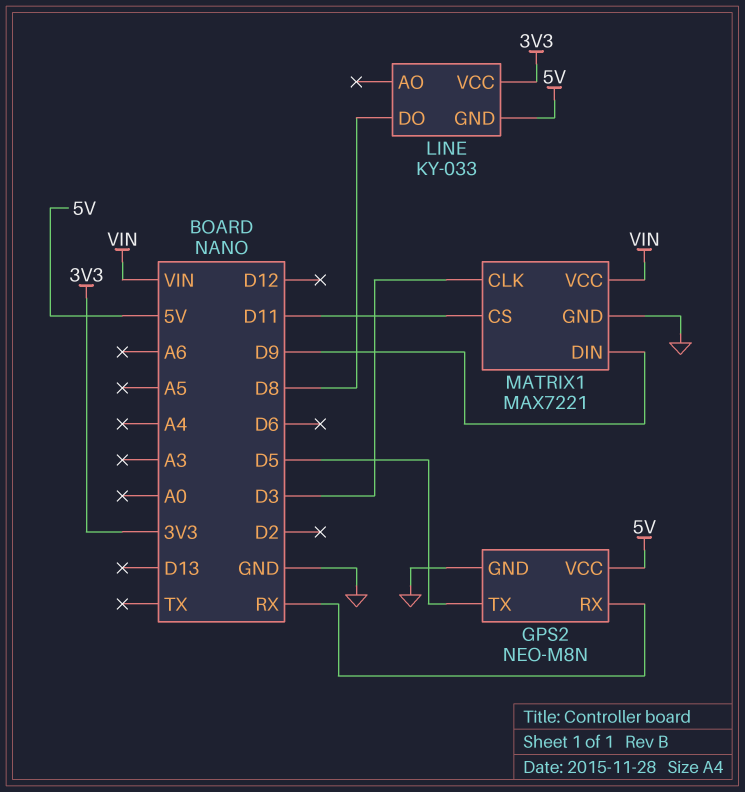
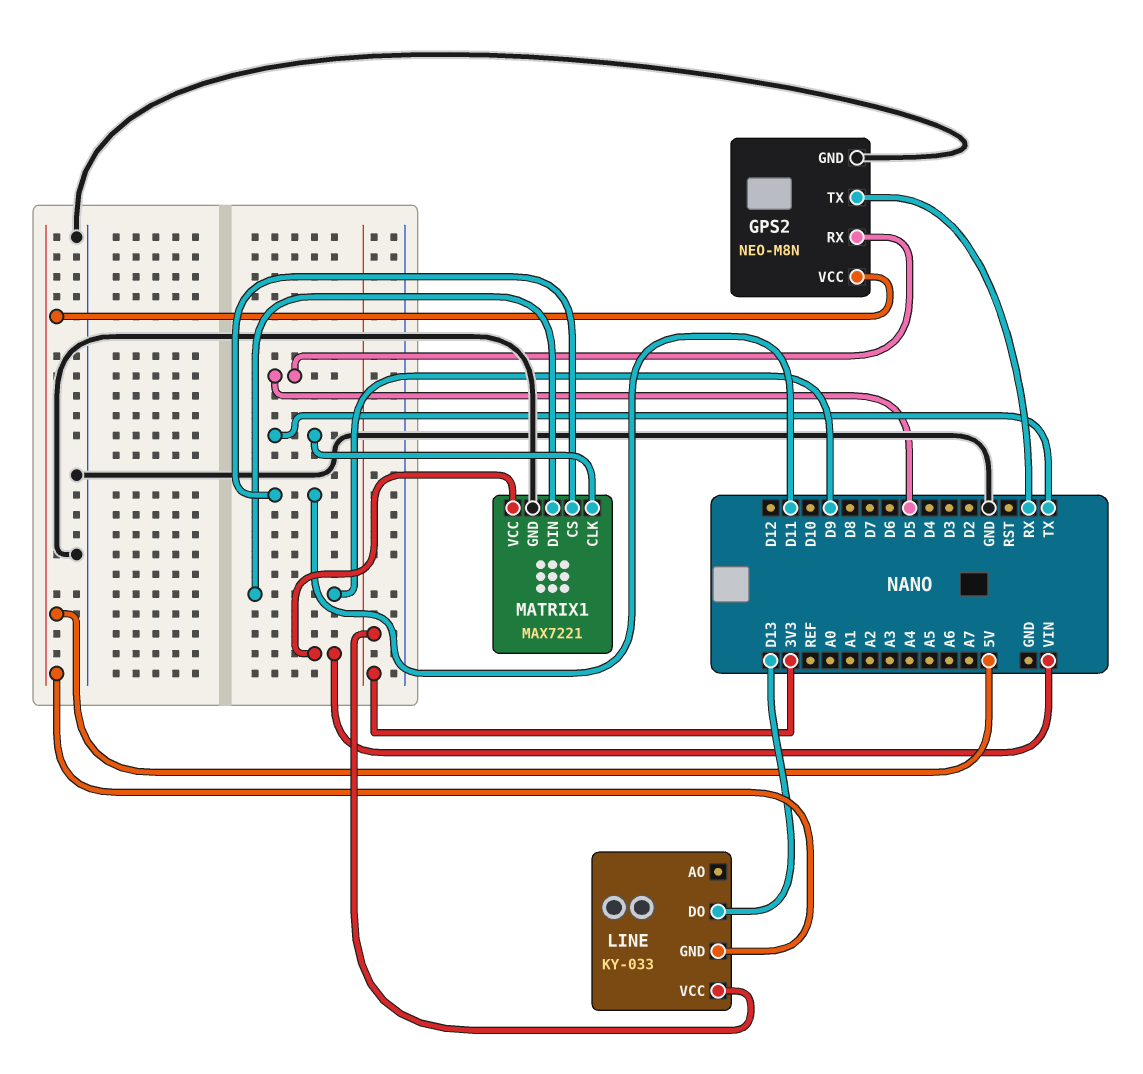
GPS2 pin RX: RX -> D5
GPS2 pin TX: D5 -> RX
LINE pin DO: D8 -> D13
MATRIX1 pin CLK: D3 -> TX

